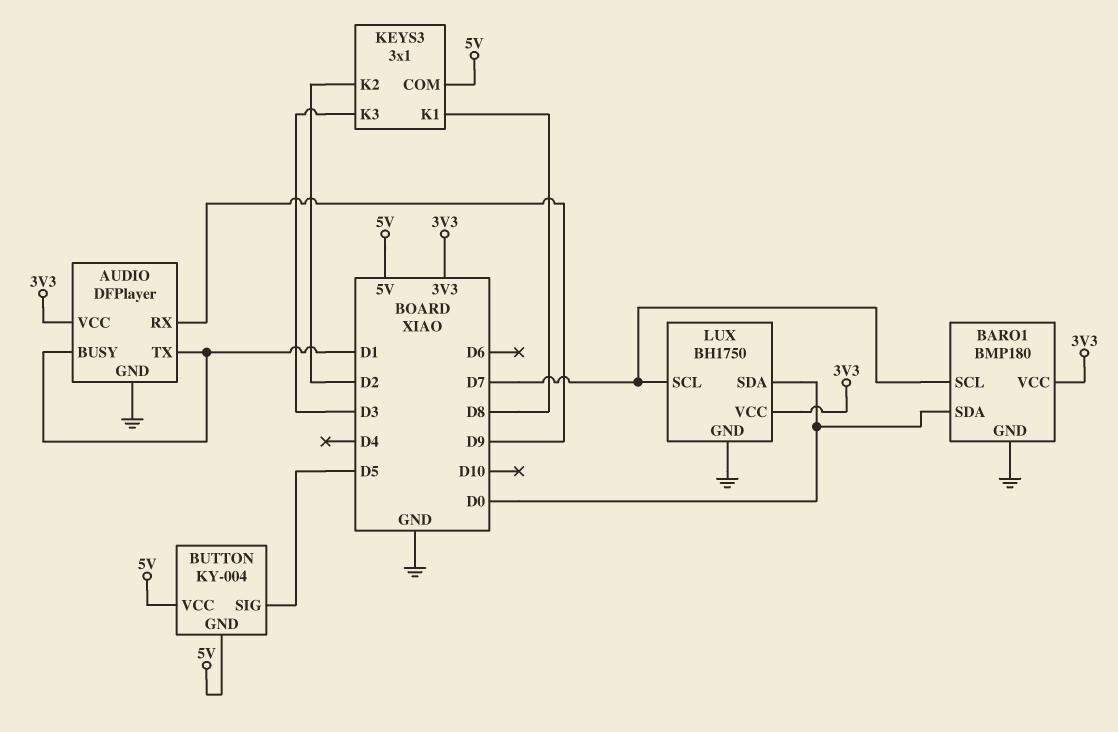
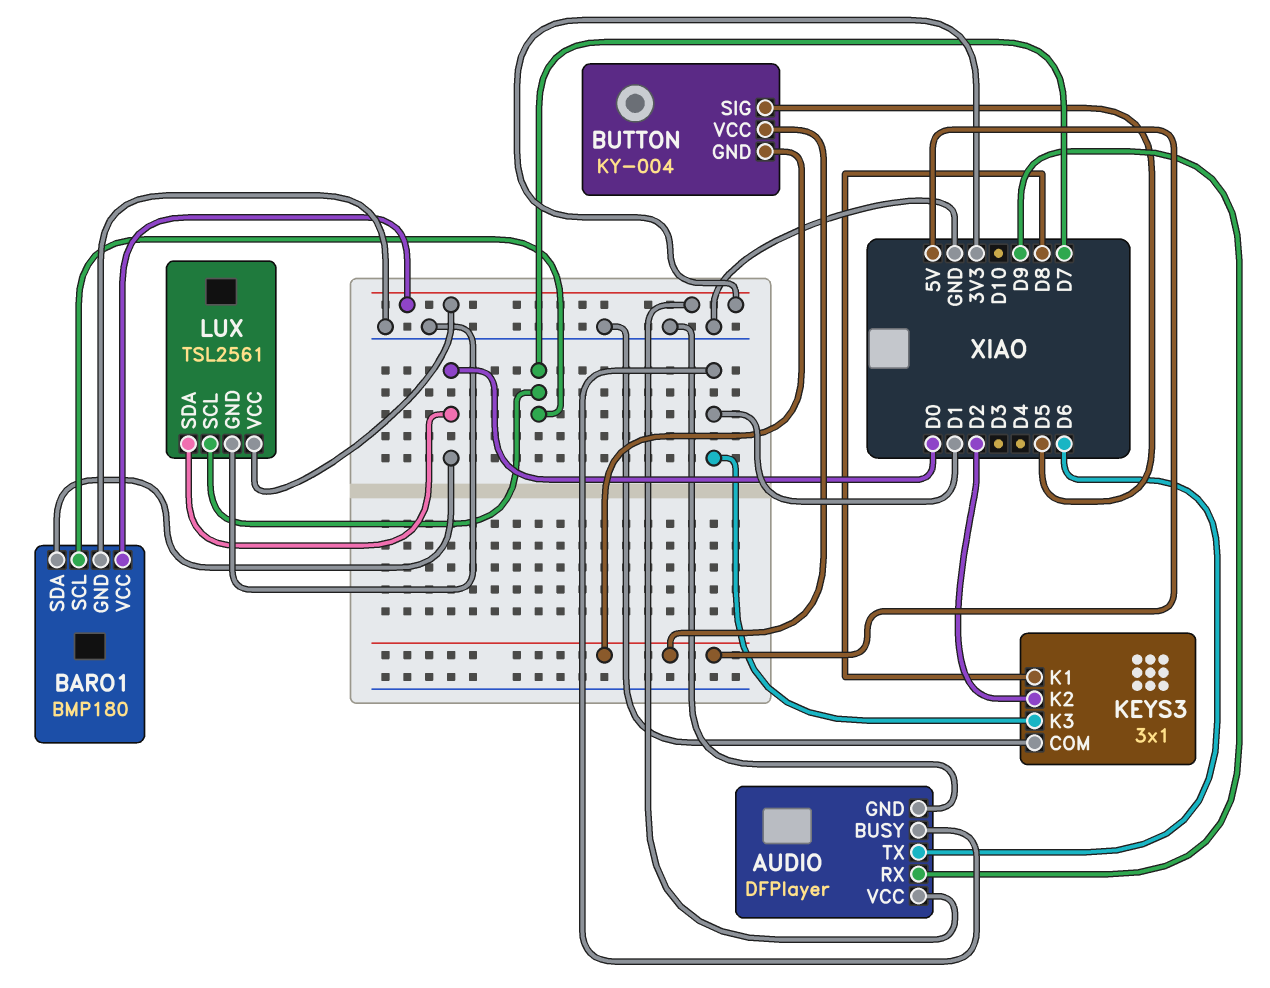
AUDIO pin TX: D1 -> D6
KEYS3 pin COM: 5V -> GND
KEYS3 pin K3: D3 -> D1
LUX: BH1750 -> TSL2561

